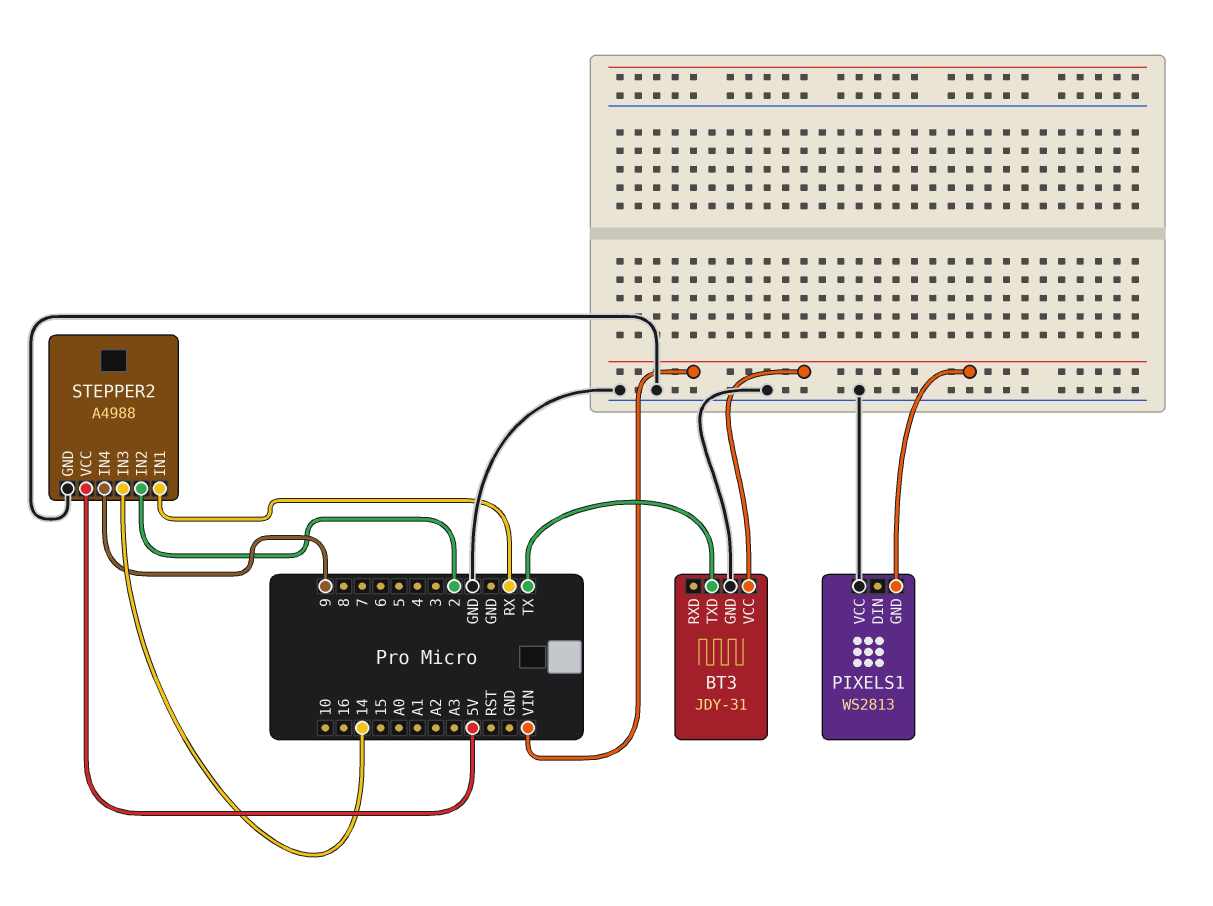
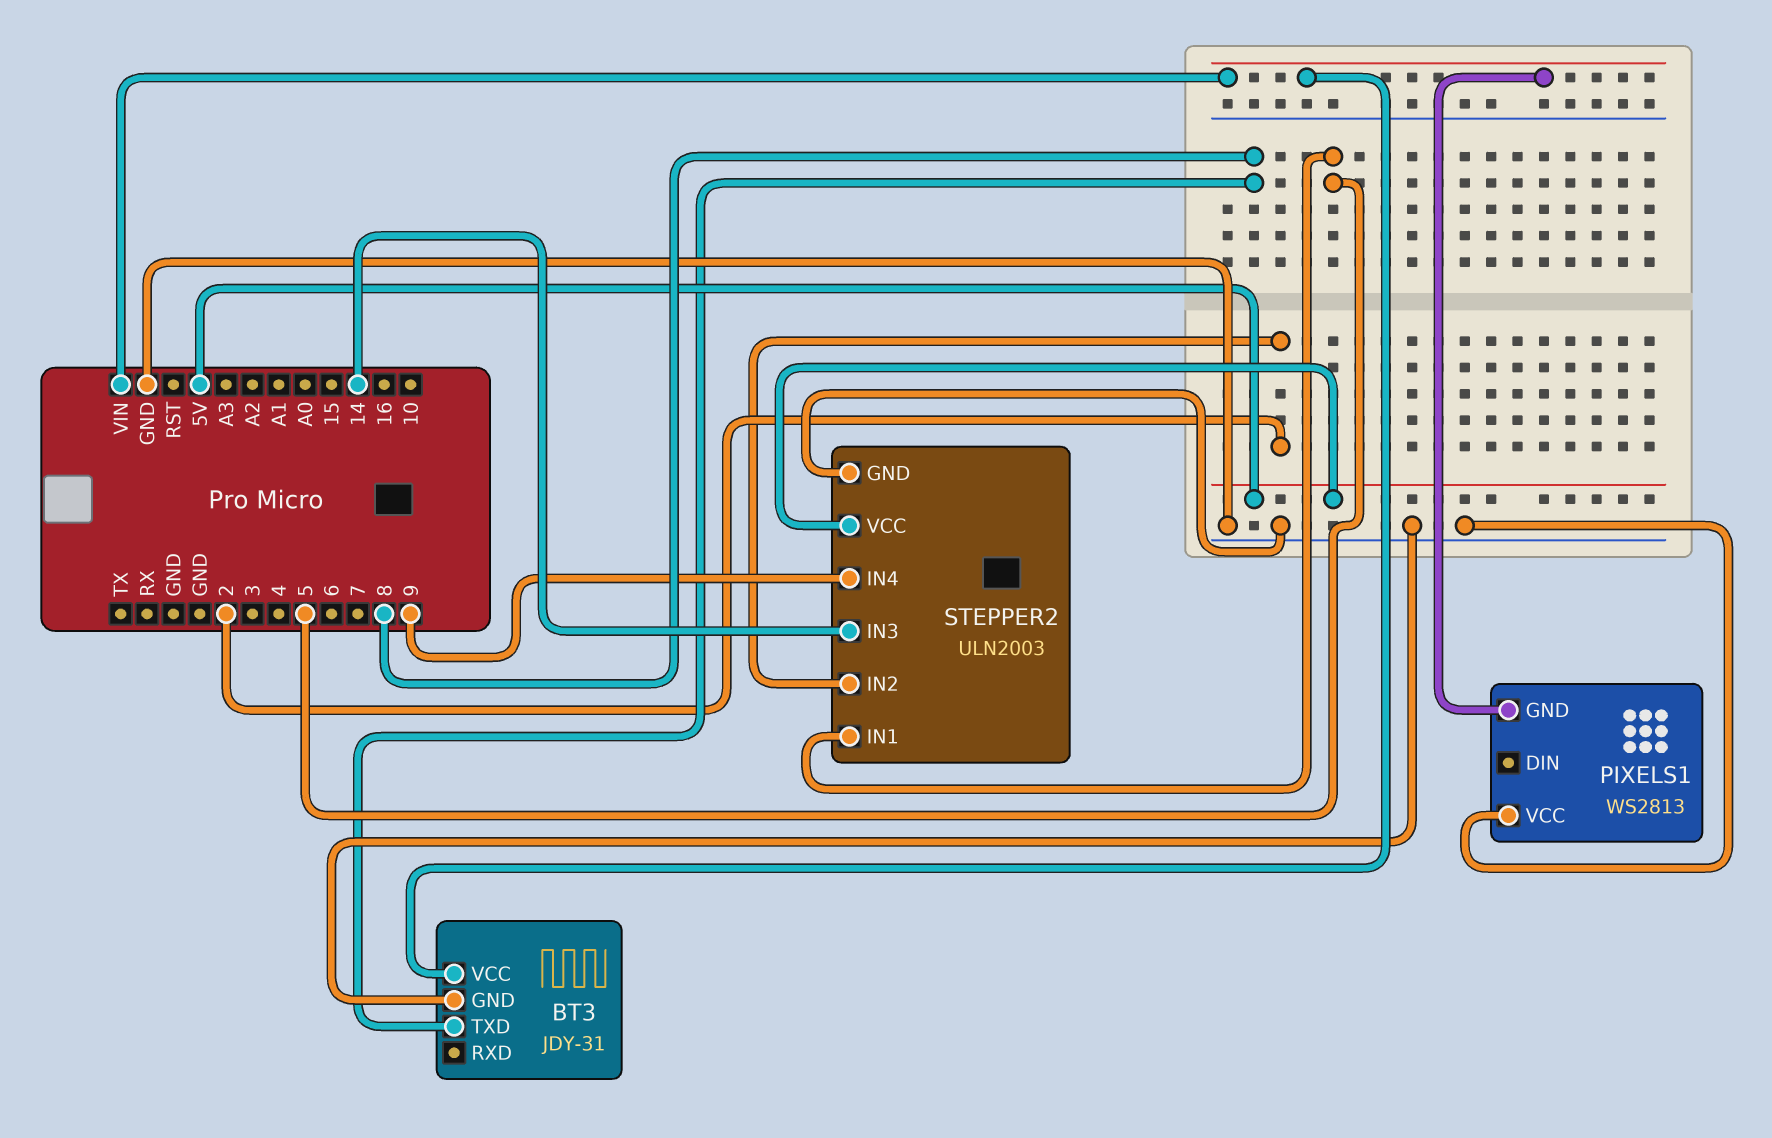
BT3 pin TXD: TX -> 8
STEPPER2: A4988 -> ULN2003
STEPPER2 pin IN1: RX -> 5

